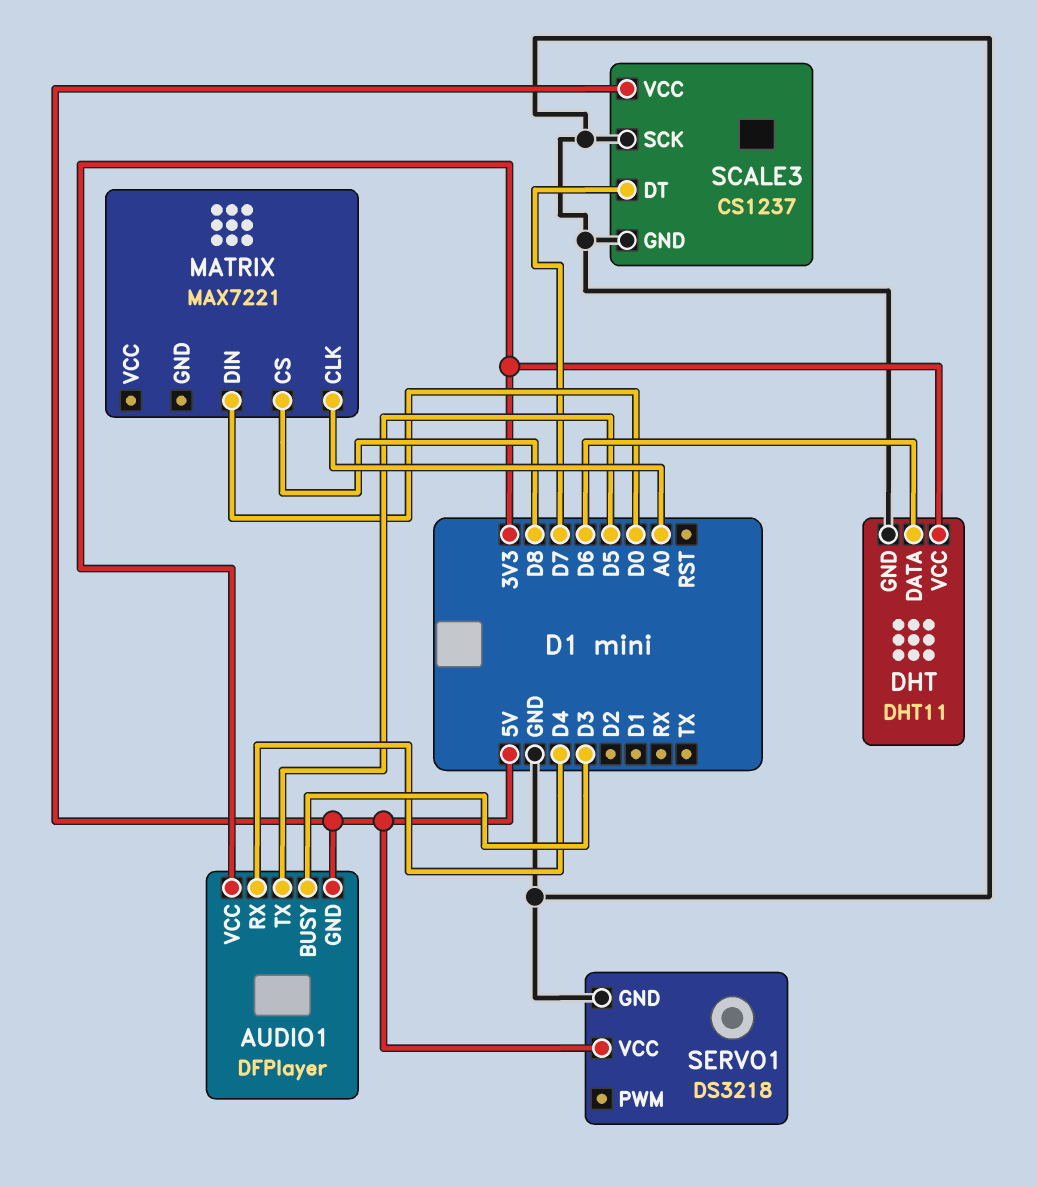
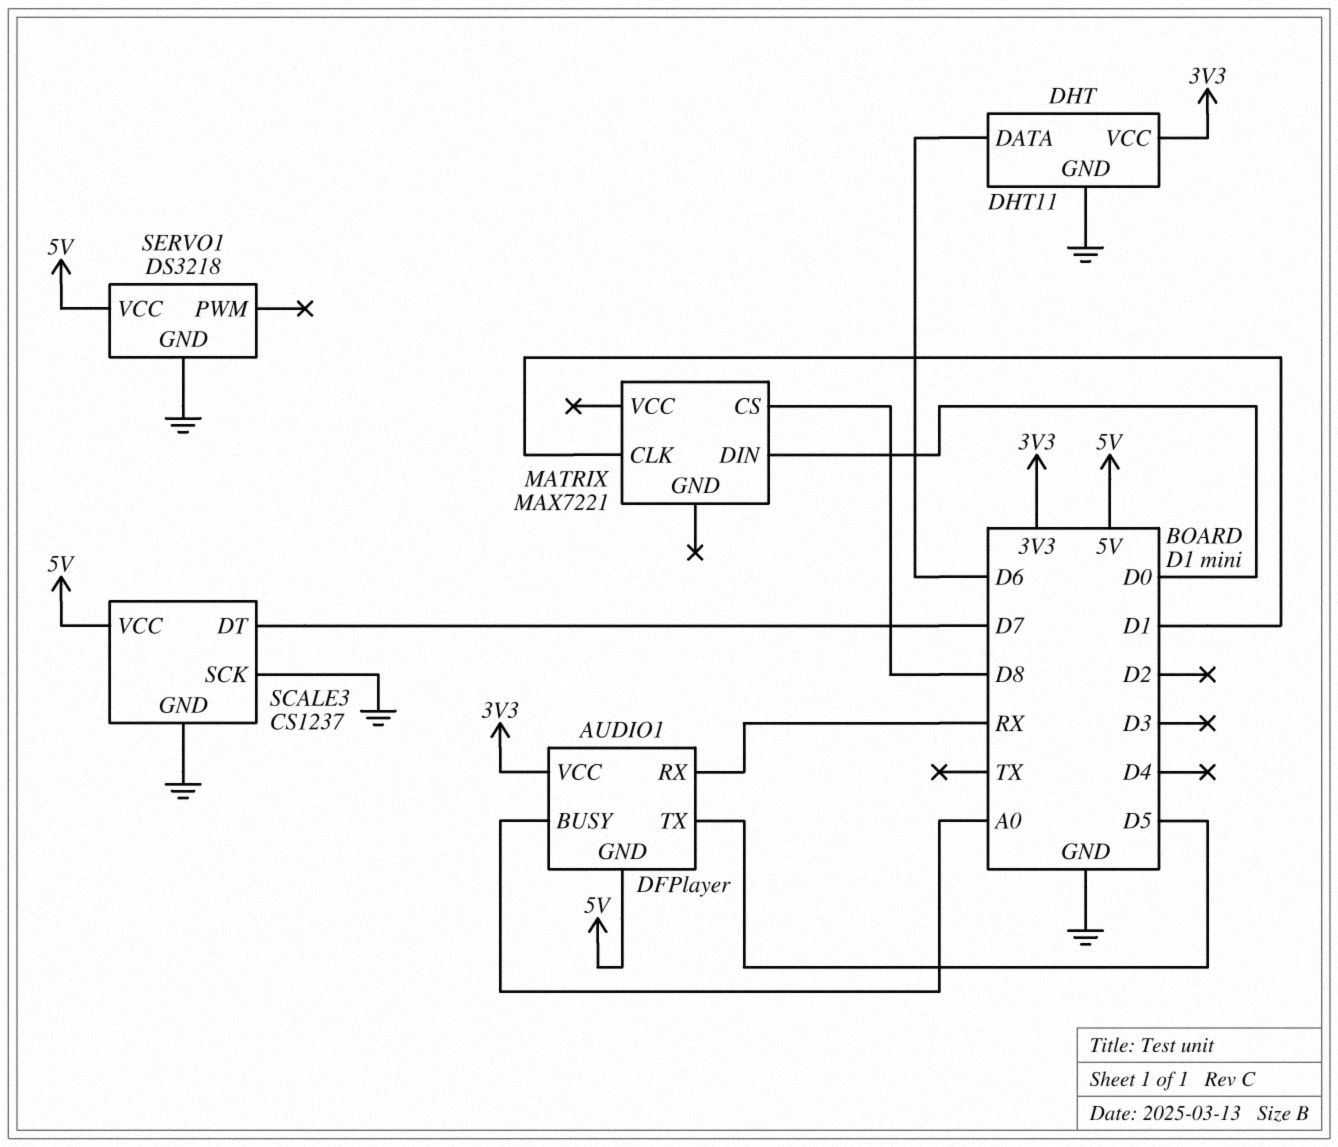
AUDIO1 pin BUSY: D3 -> A0
AUDIO1 pin RX: D4 -> RX
MATRIX pin CLK: A0 -> D1

